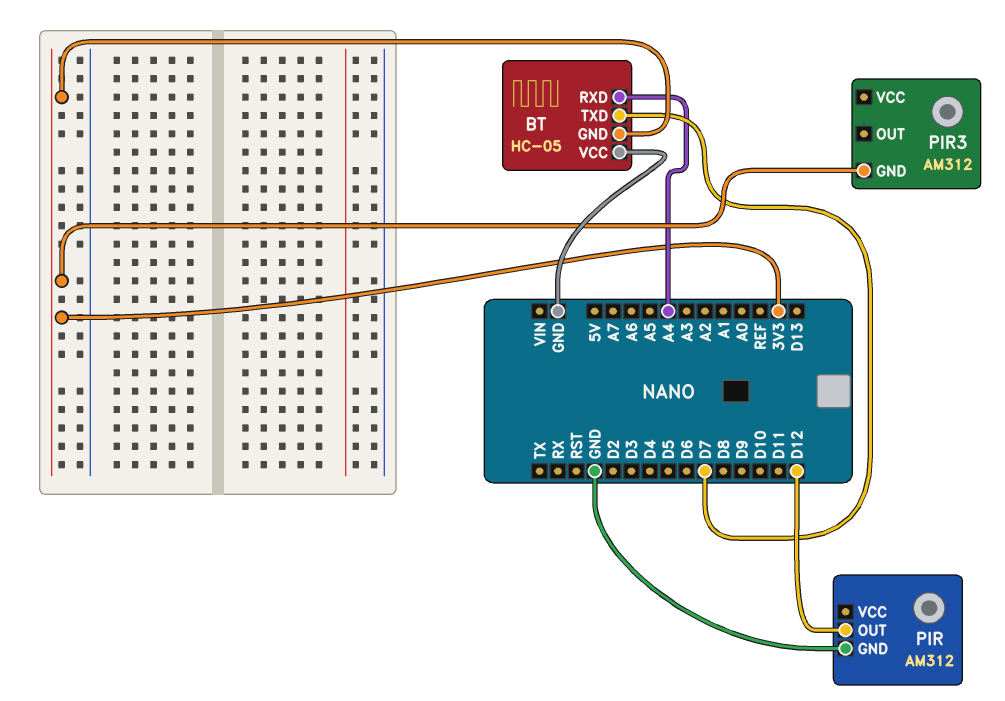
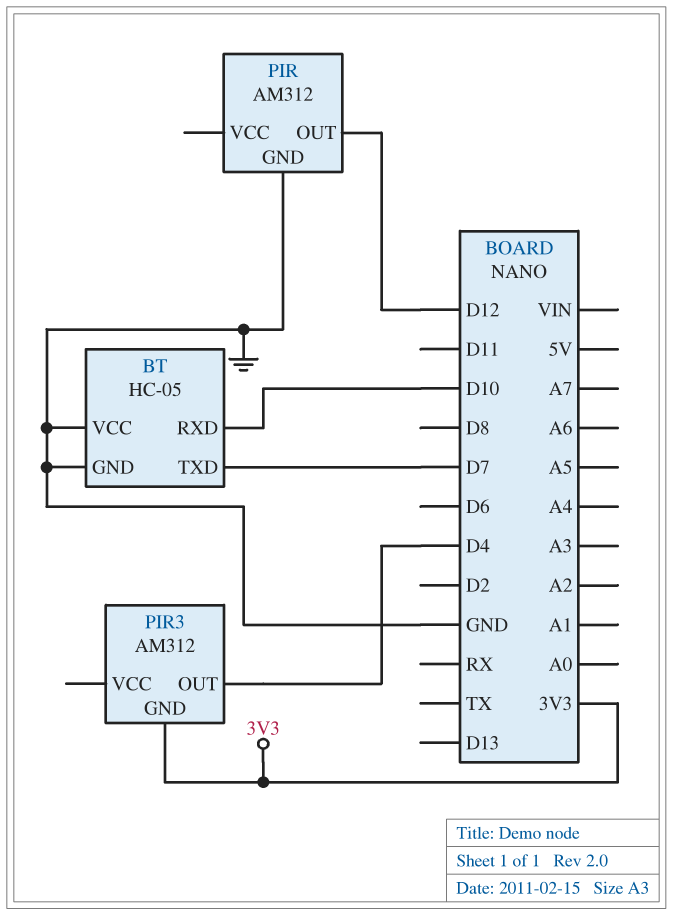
BT pin GND: 3V3 -> GND
BT pin RXD: A4 -> D10
PIR3 pin OUT: none -> D4

